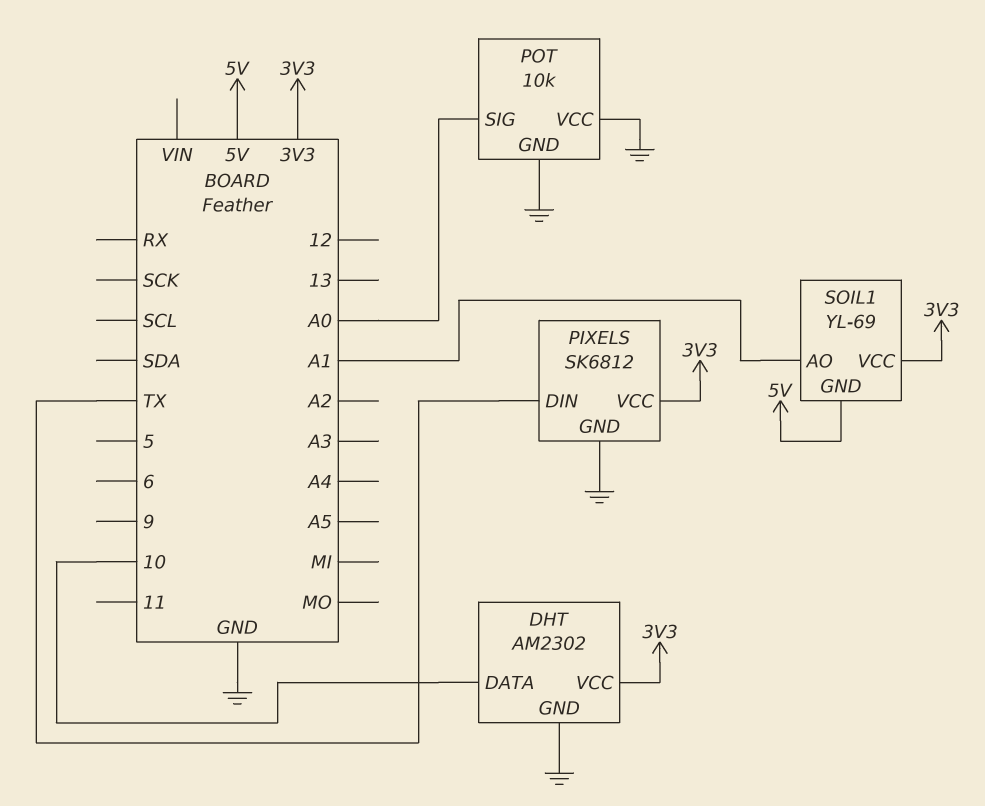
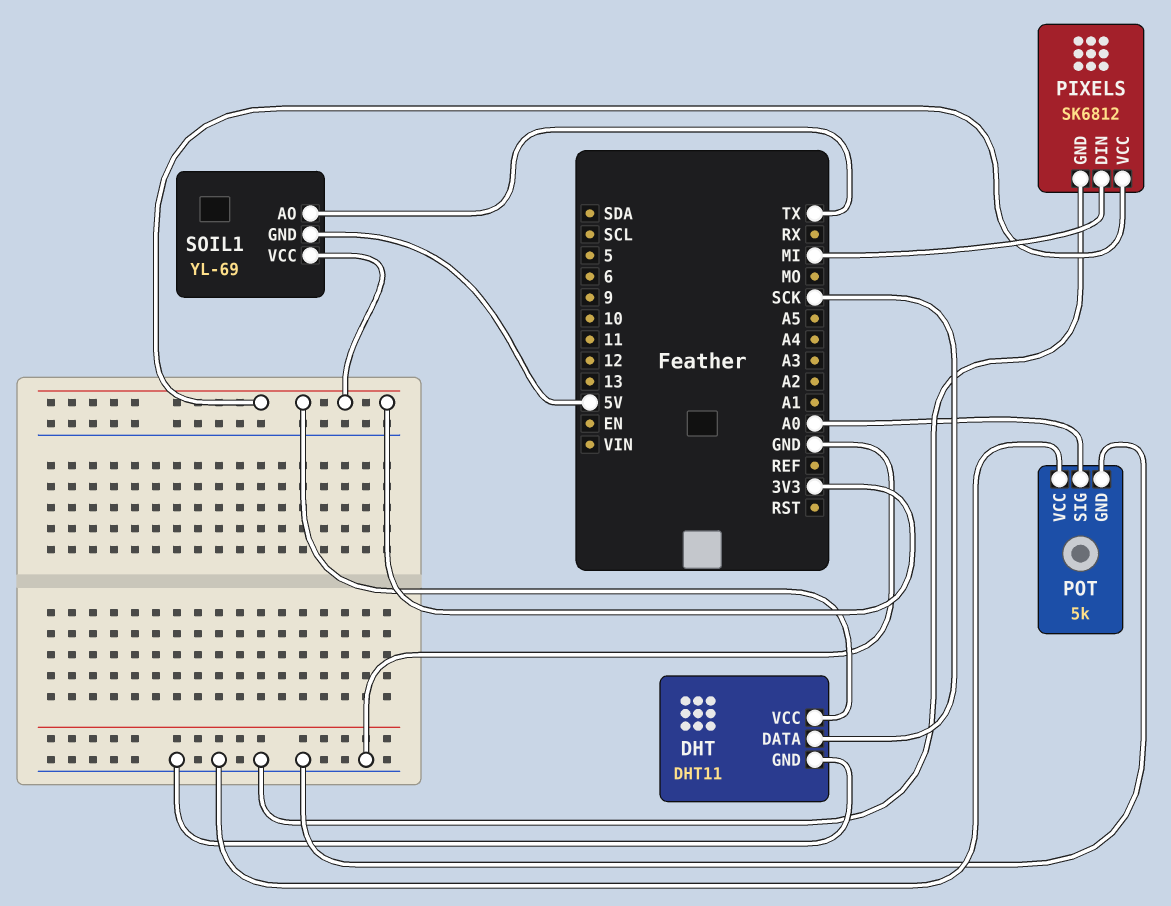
DHT: AM2302 -> DHT11
DHT pin DATA: 10 -> SCK
PIXELS pin DIN: TX -> MI
POT: 10k -> 5k
SOIL1 pin AO: A1 -> TX

